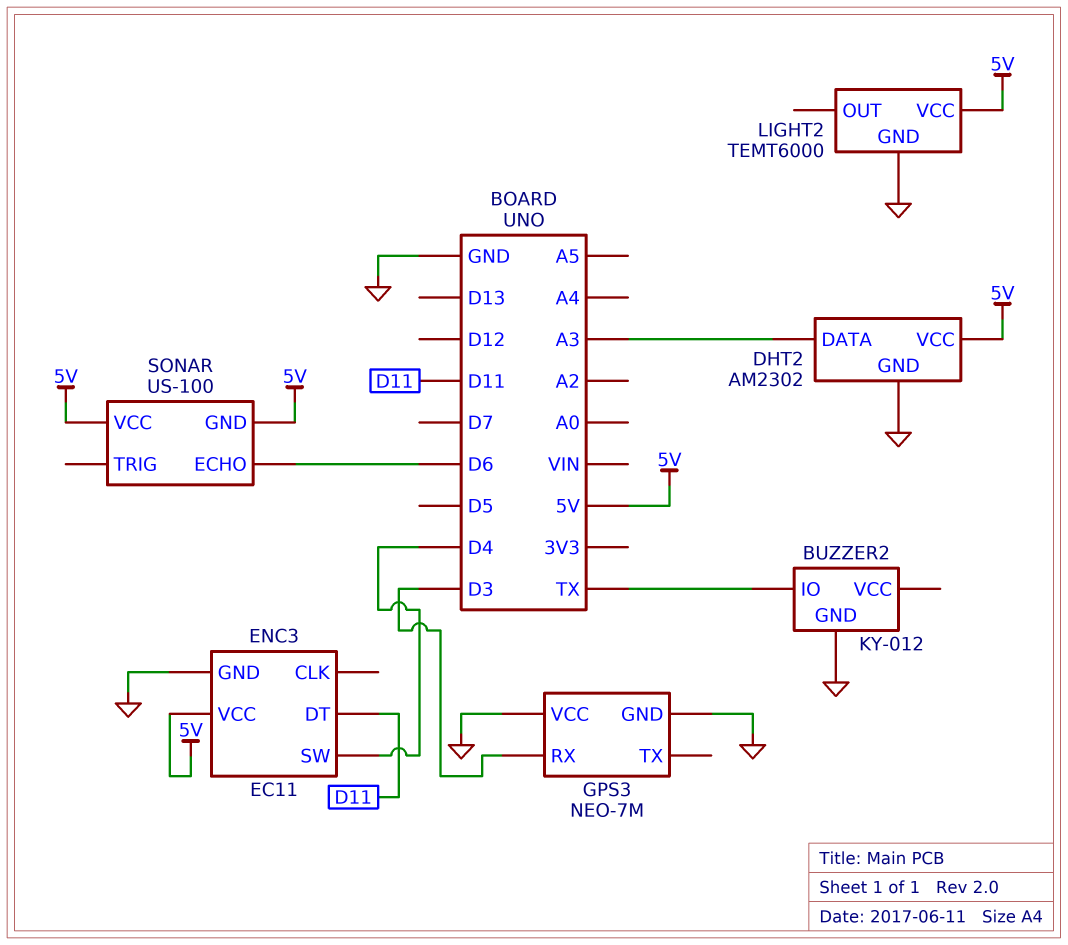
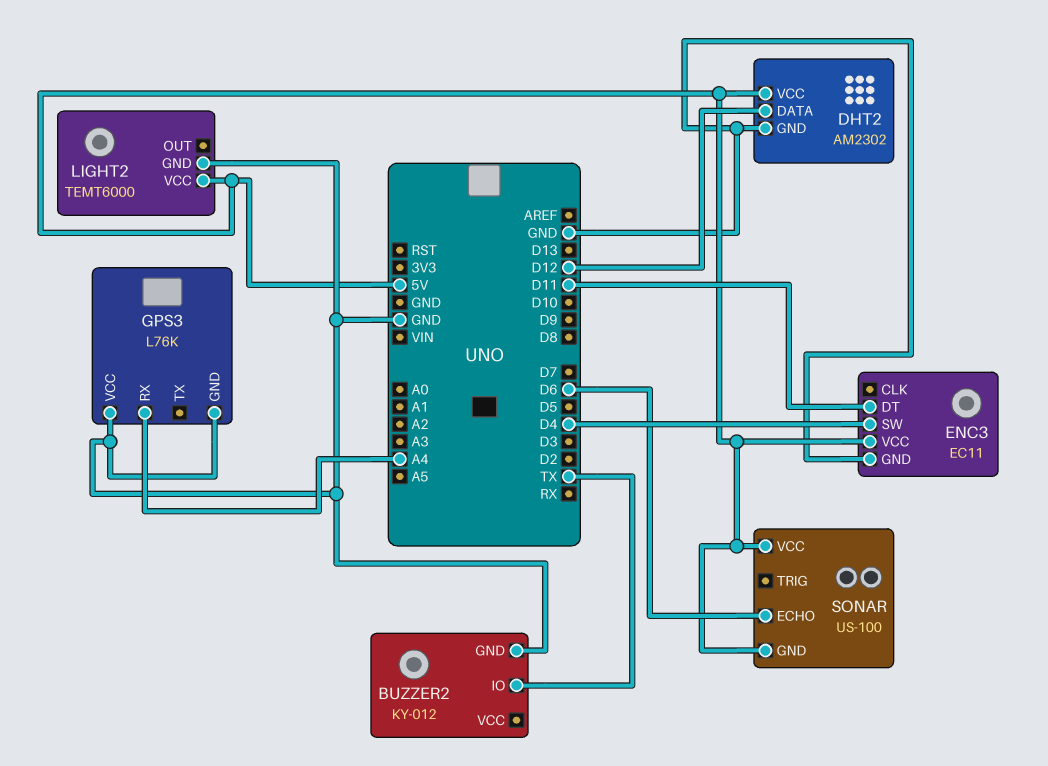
DHT2 pin DATA: A3 -> D12
GPS3: NEO-7M -> L76K
GPS3 pin RX: D3 -> A4

